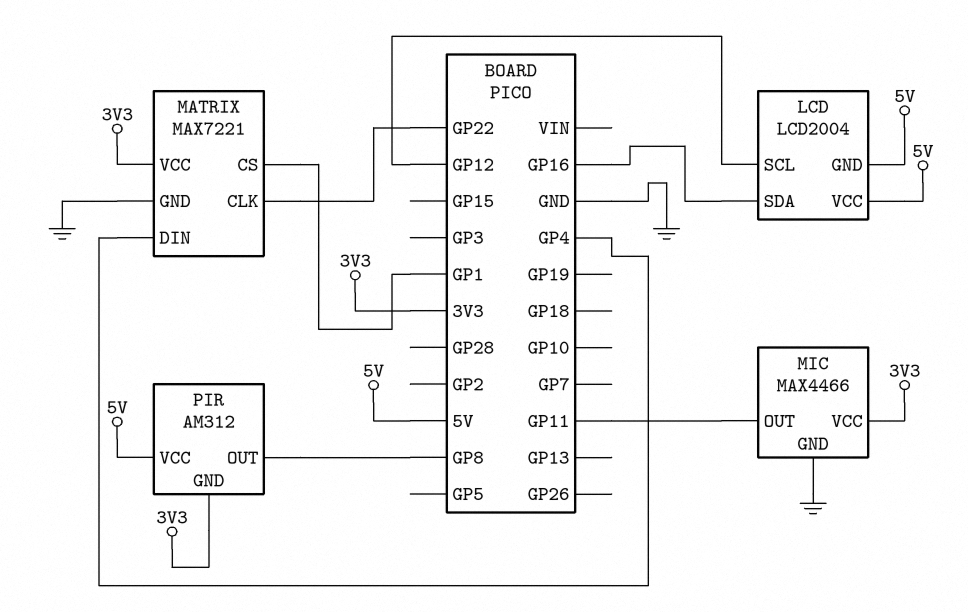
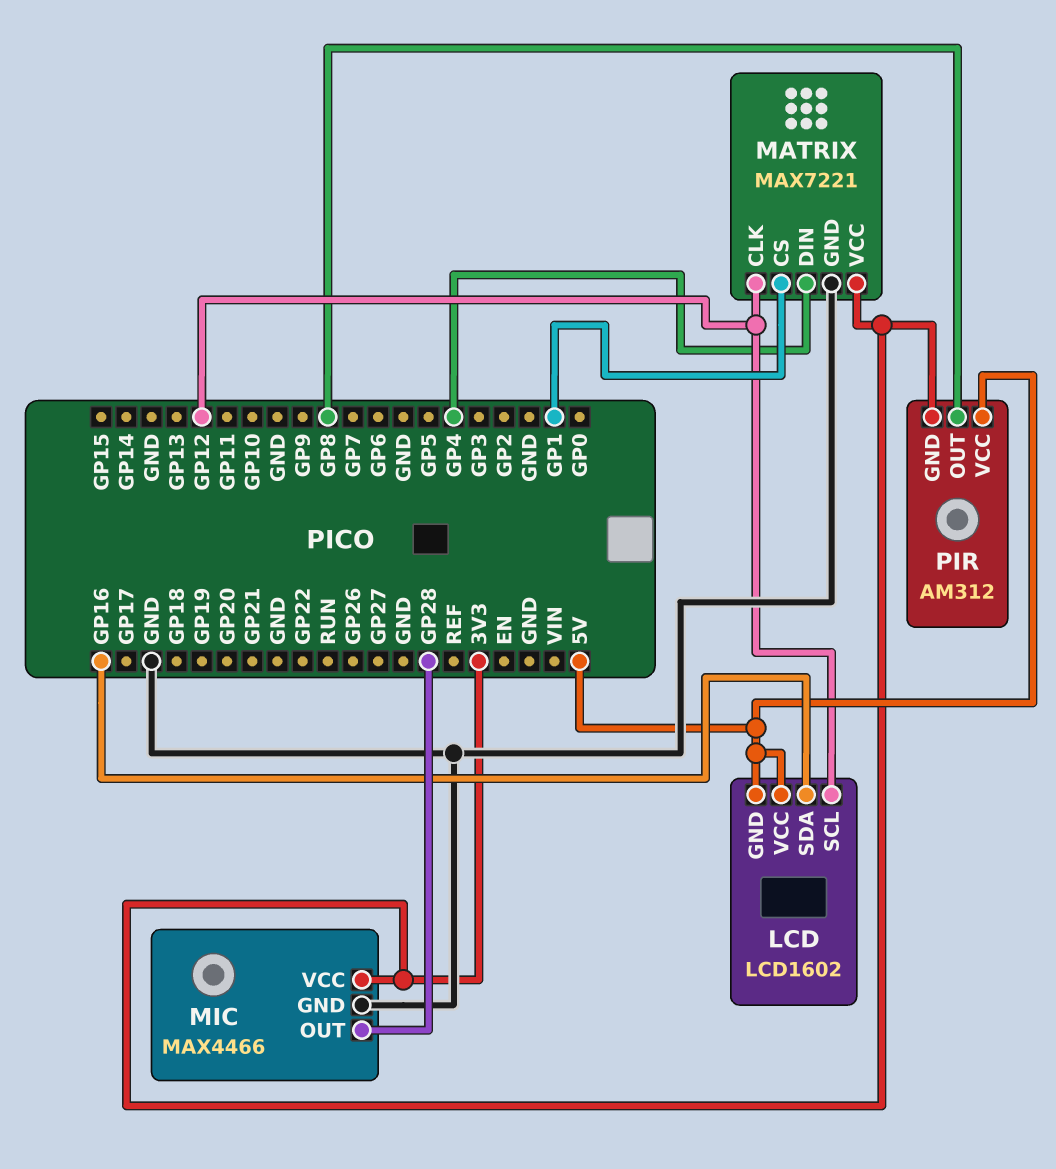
LCD: LCD2004 -> LCD1602
MATRIX pin CLK: GP22 -> GP12
MIC pin OUT: GP11 -> GP28

